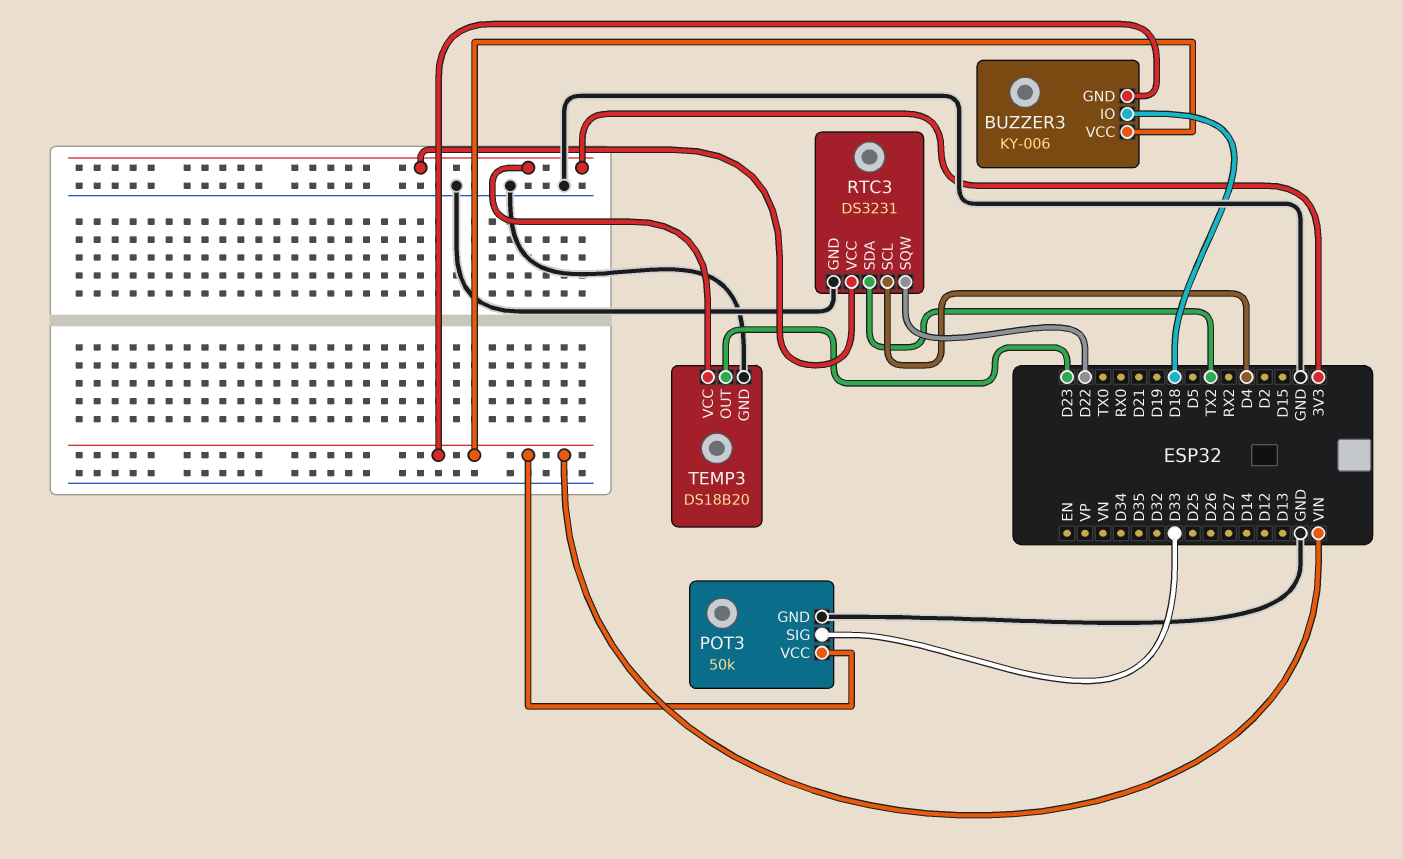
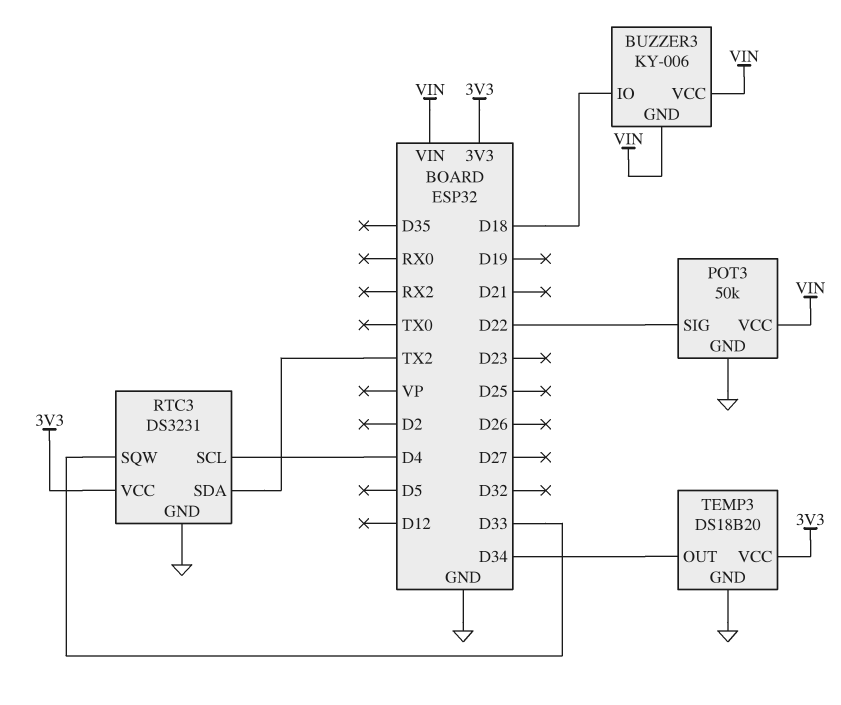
POT3 pin SIG: D33 -> D22
RTC3 pin SQW: D22 -> D33
TEMP3 pin OUT: D23 -> D34

